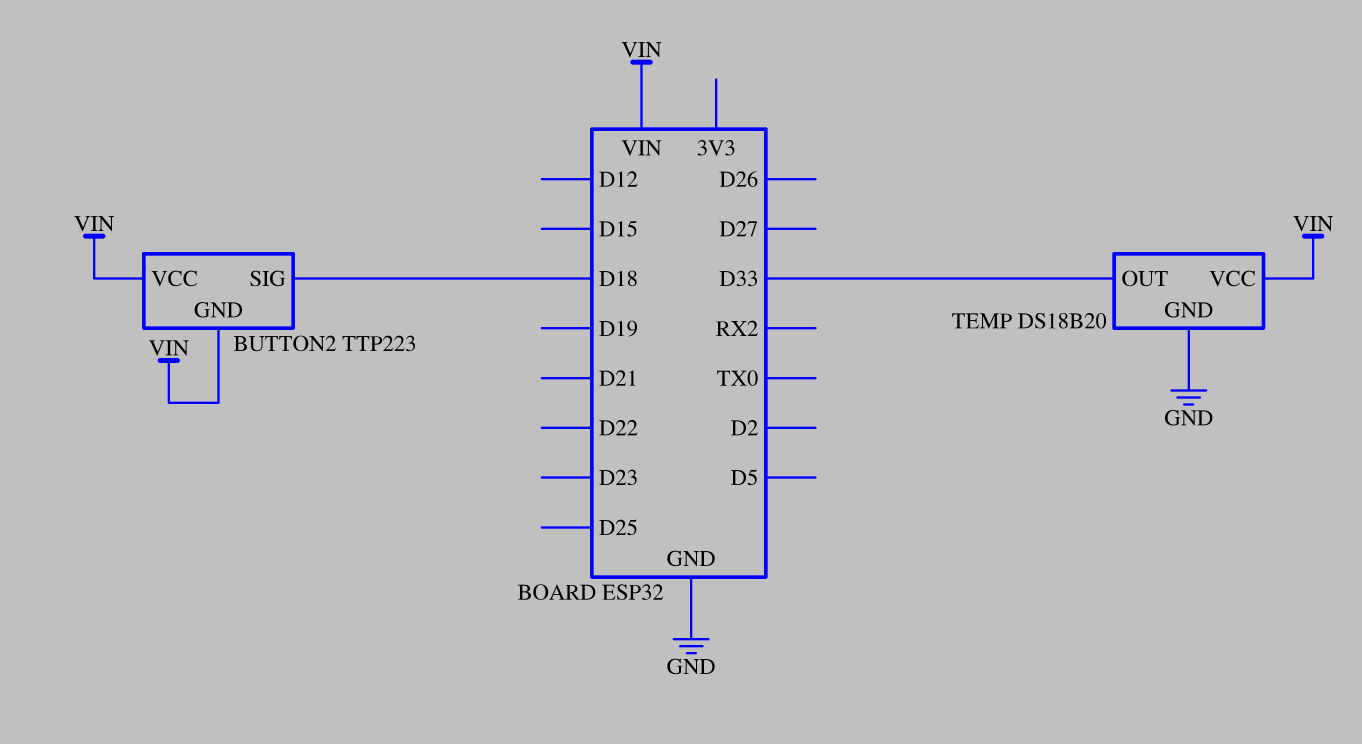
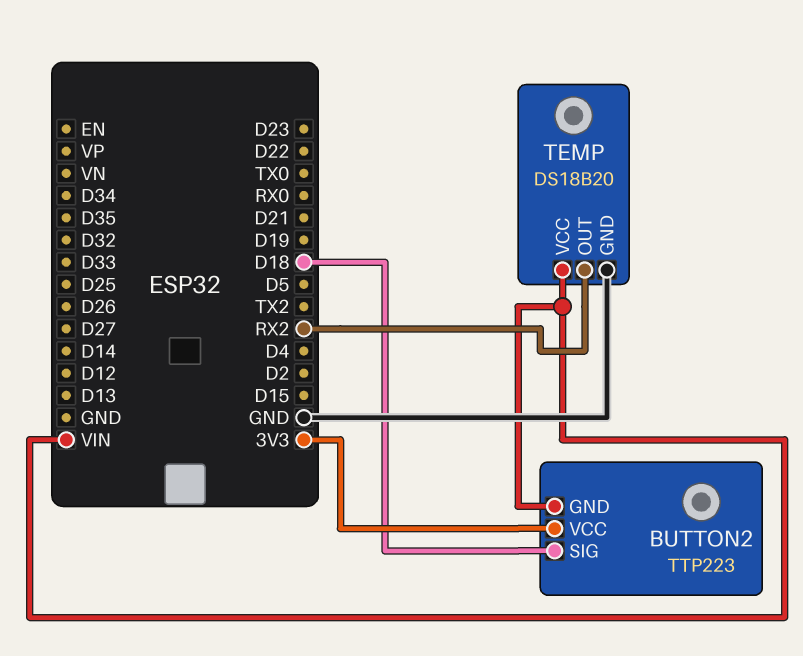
BUTTON2 pin VCC: VIN -> 3V3
TEMP pin OUT: D33 -> RX2

